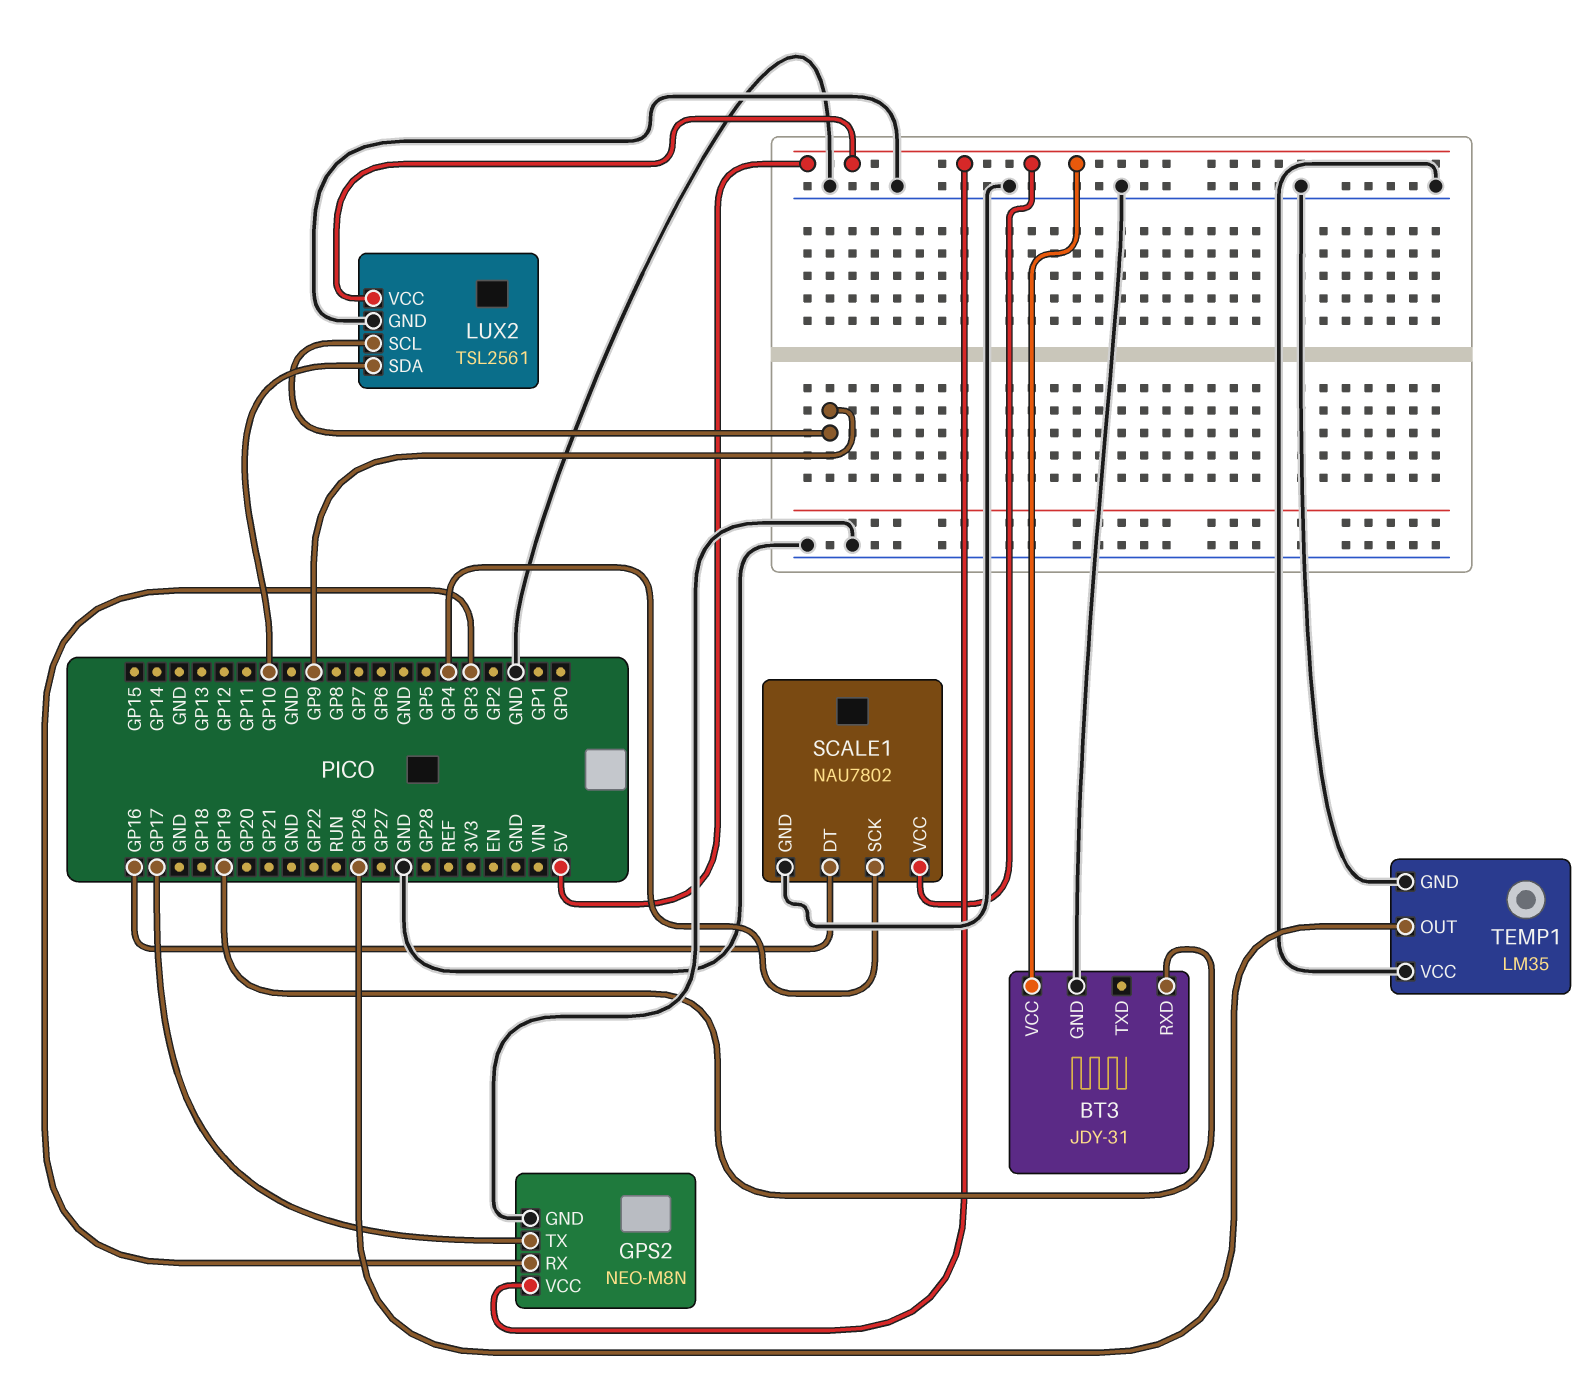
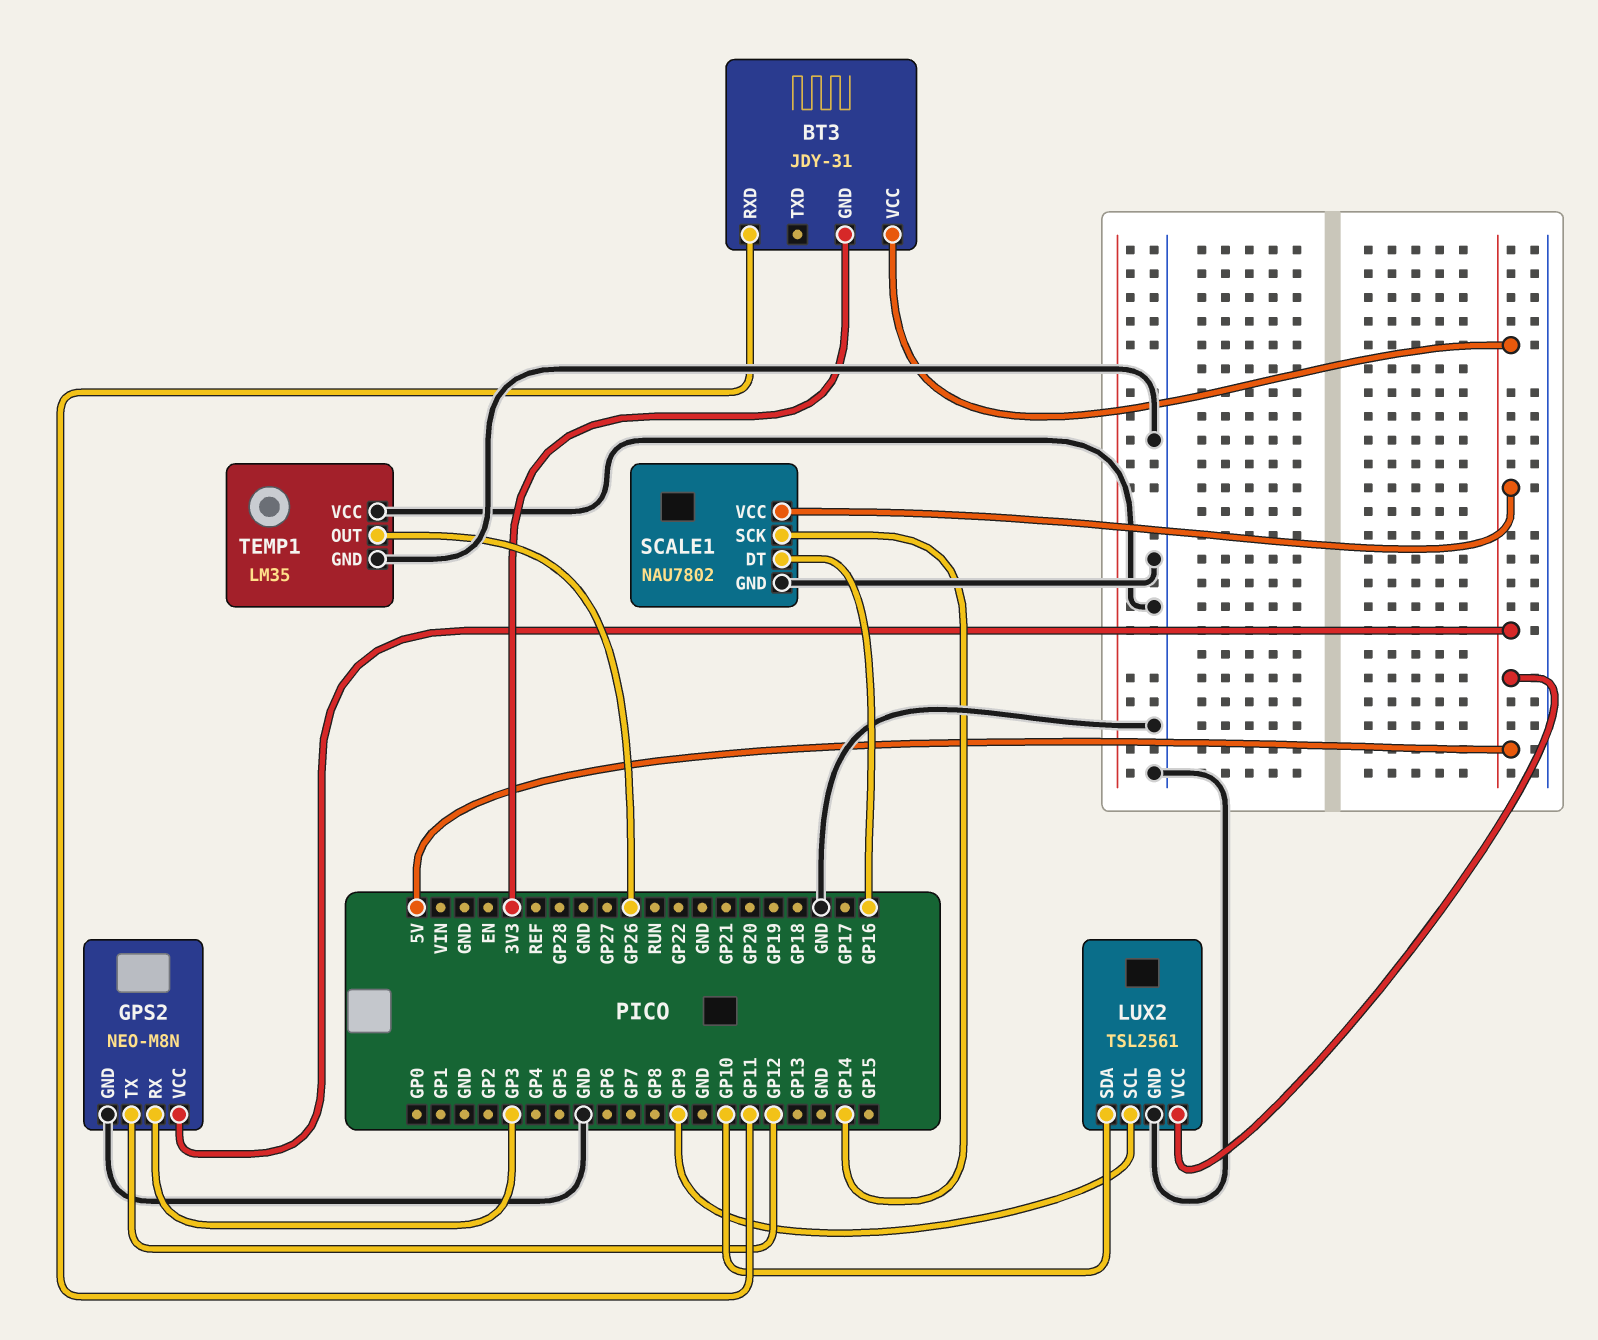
BT3 pin GND: GND -> 3V3
BT3 pin RXD: GP19 -> GP11
GPS2 pin TX: GP17 -> GP12
SCALE1 pin SCK: GP4 -> GP14

